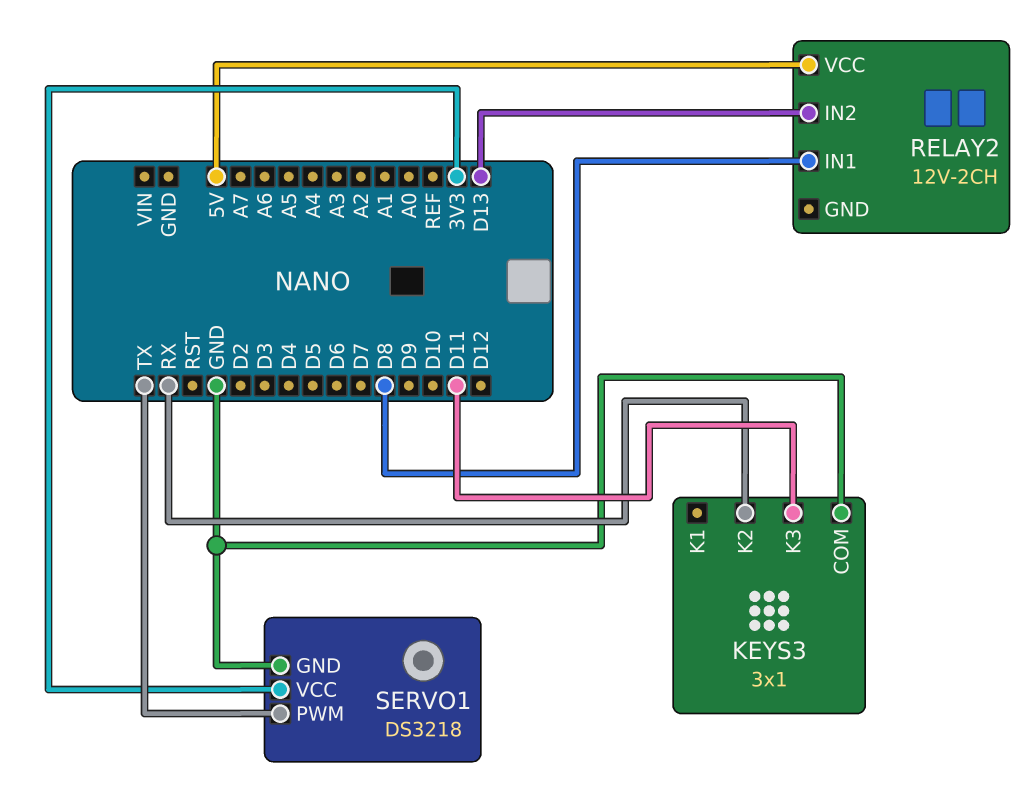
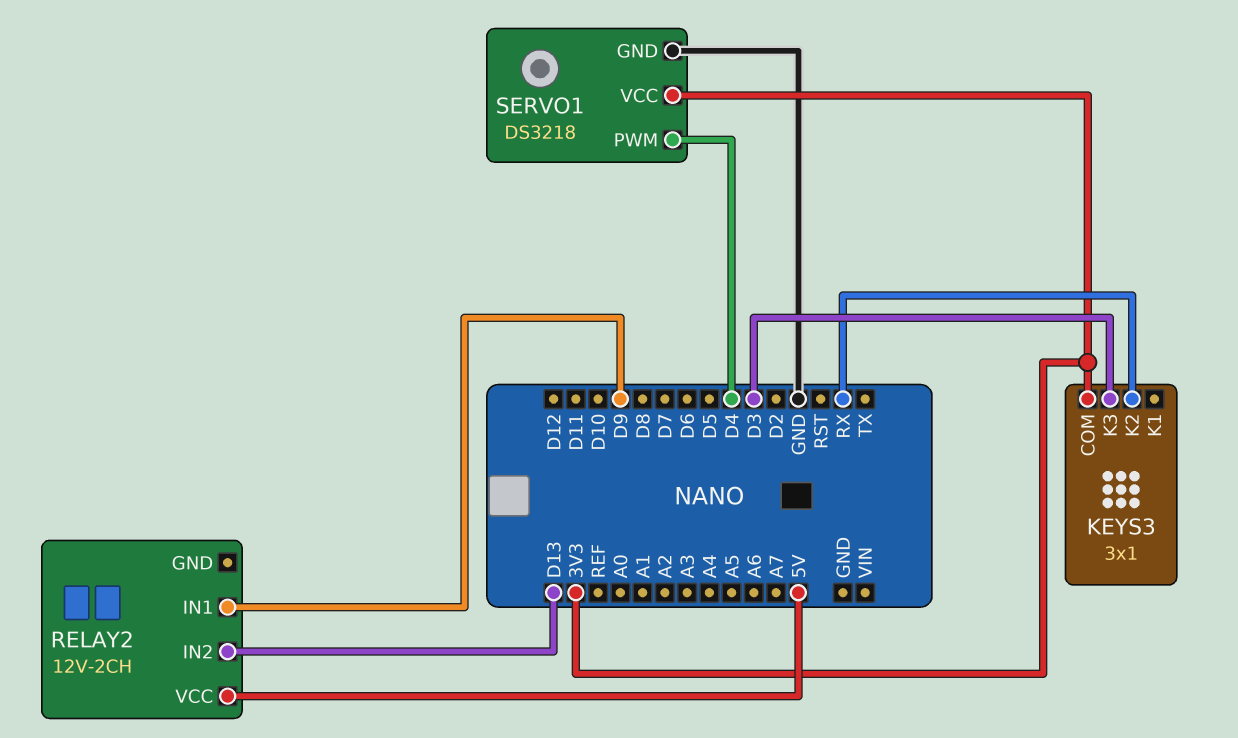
KEYS3 pin COM: GND -> 3V3
KEYS3 pin K3: D11 -> D3
RELAY2 pin IN1: D8 -> D9
SERVO1 pin PWM: TX -> D4

